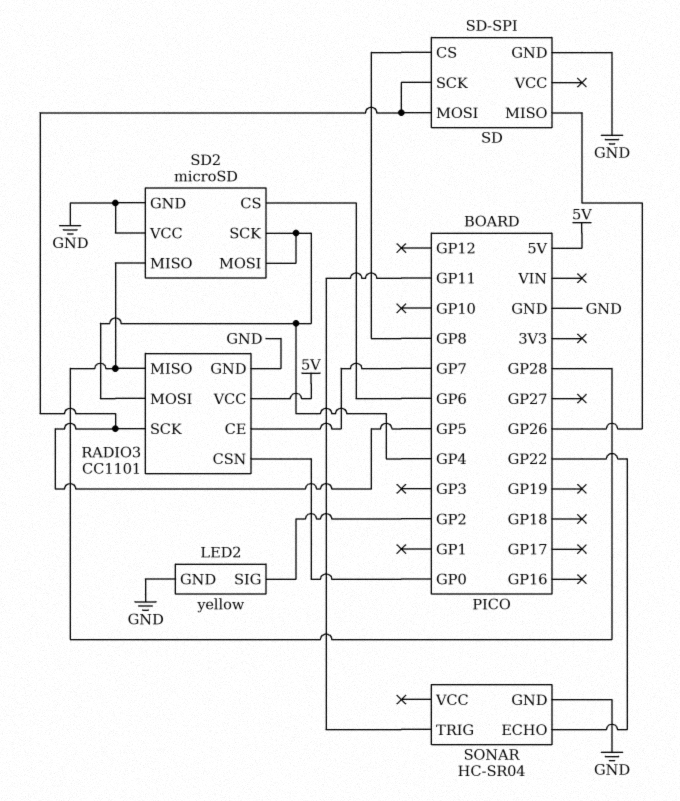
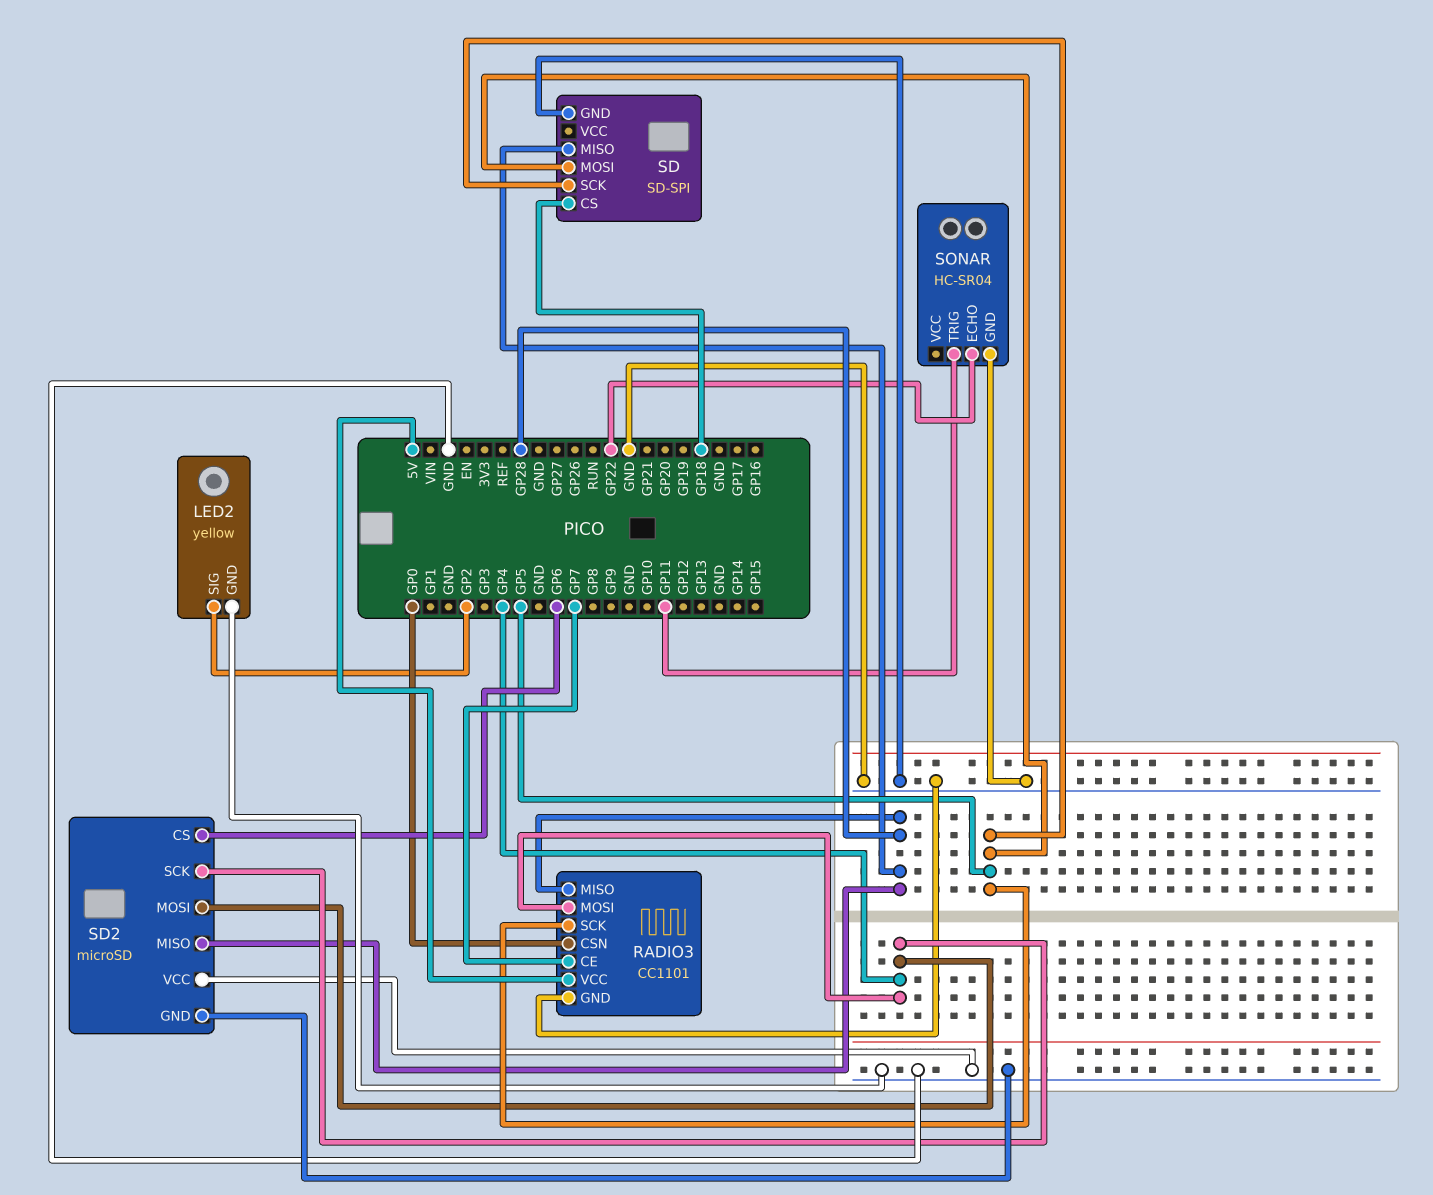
SD pin CS: GP8 -> GP18
SD pin MISO: GP26 -> GP28

